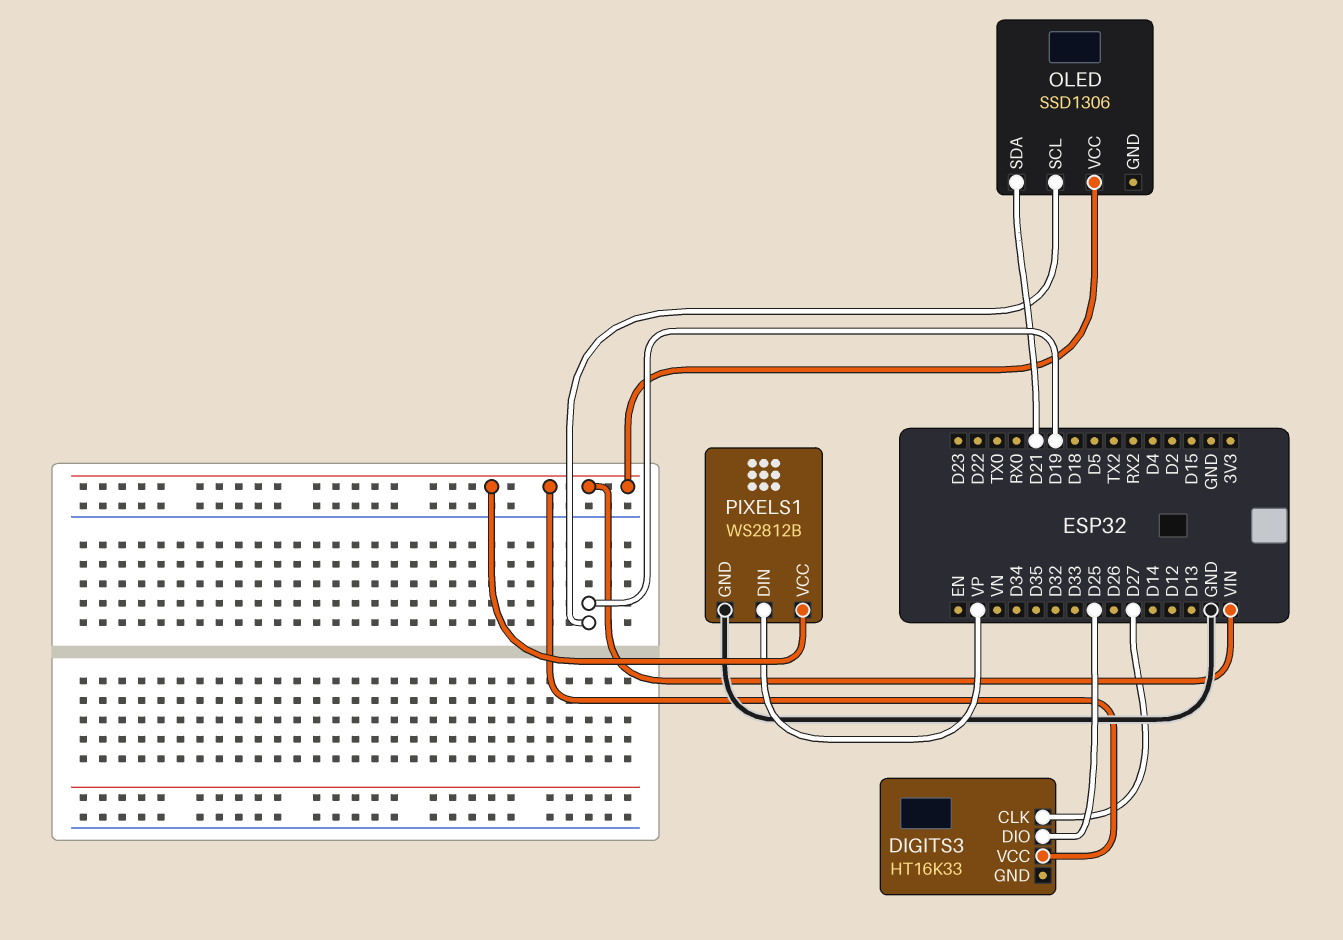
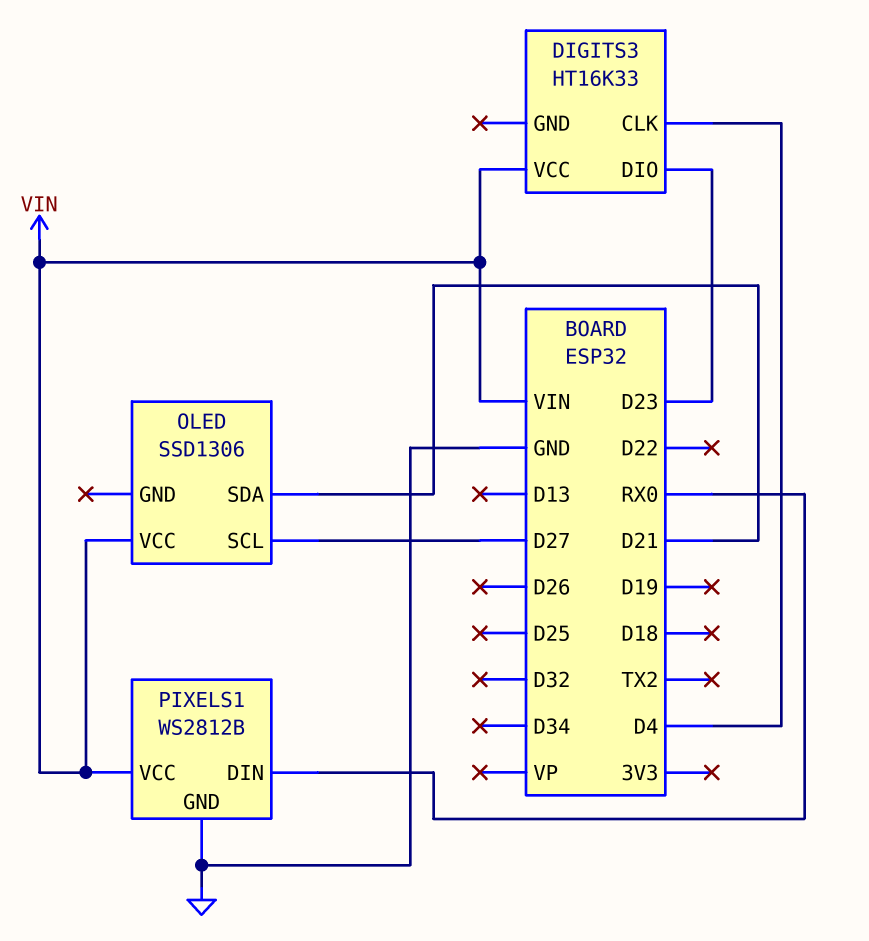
DIGITS3 pin CLK: D27 -> D4
DIGITS3 pin DIO: D25 -> D23
OLED pin SCL: D19 -> D27
PIXELS1 pin DIN: VP -> RX0

